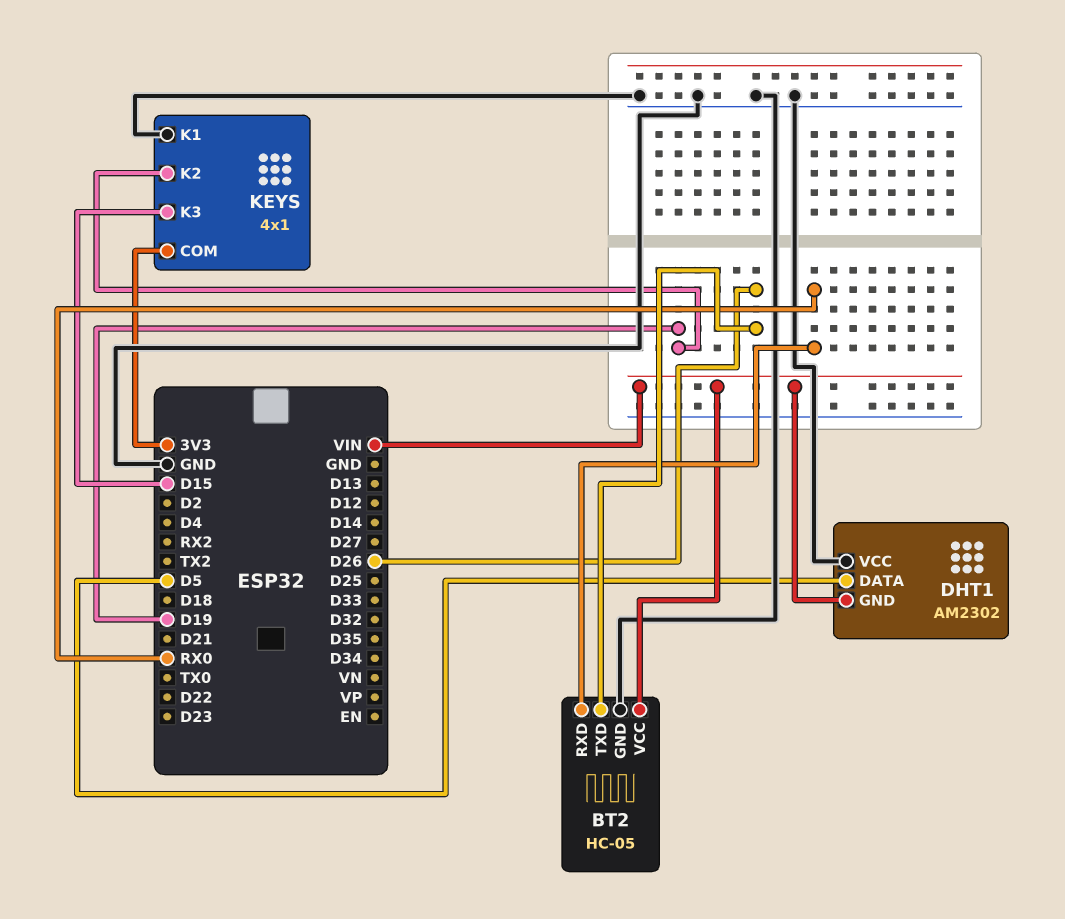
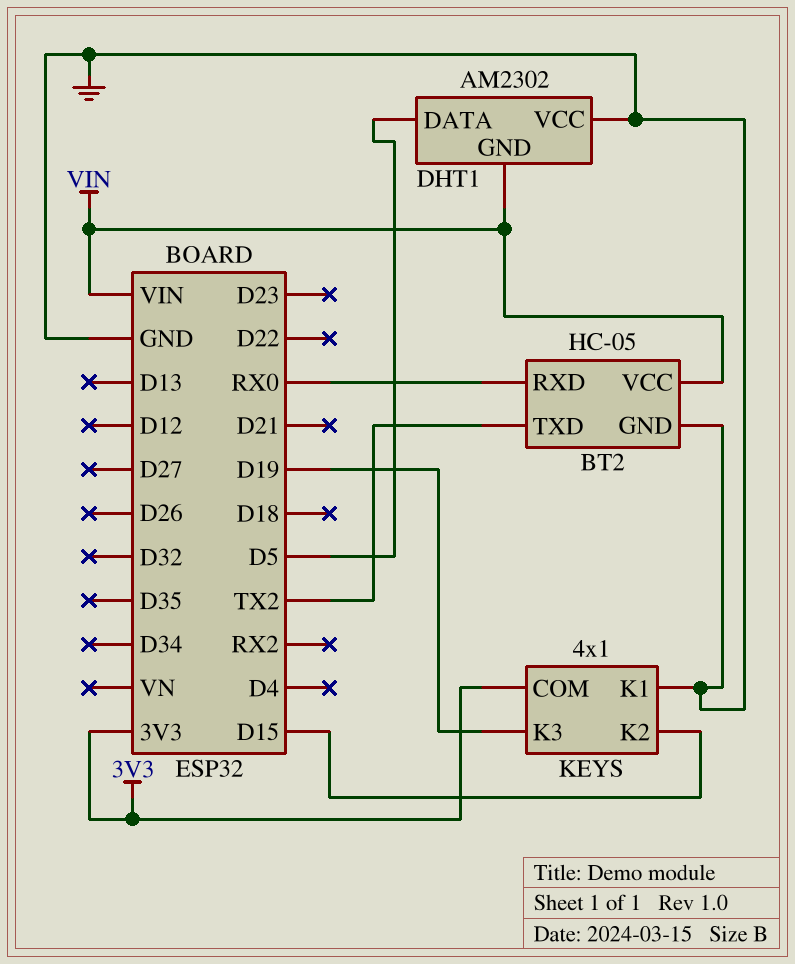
BT2 pin TXD: D26 -> TX2
KEYS pin K2: D19 -> D15
KEYS pin K3: D15 -> D19

